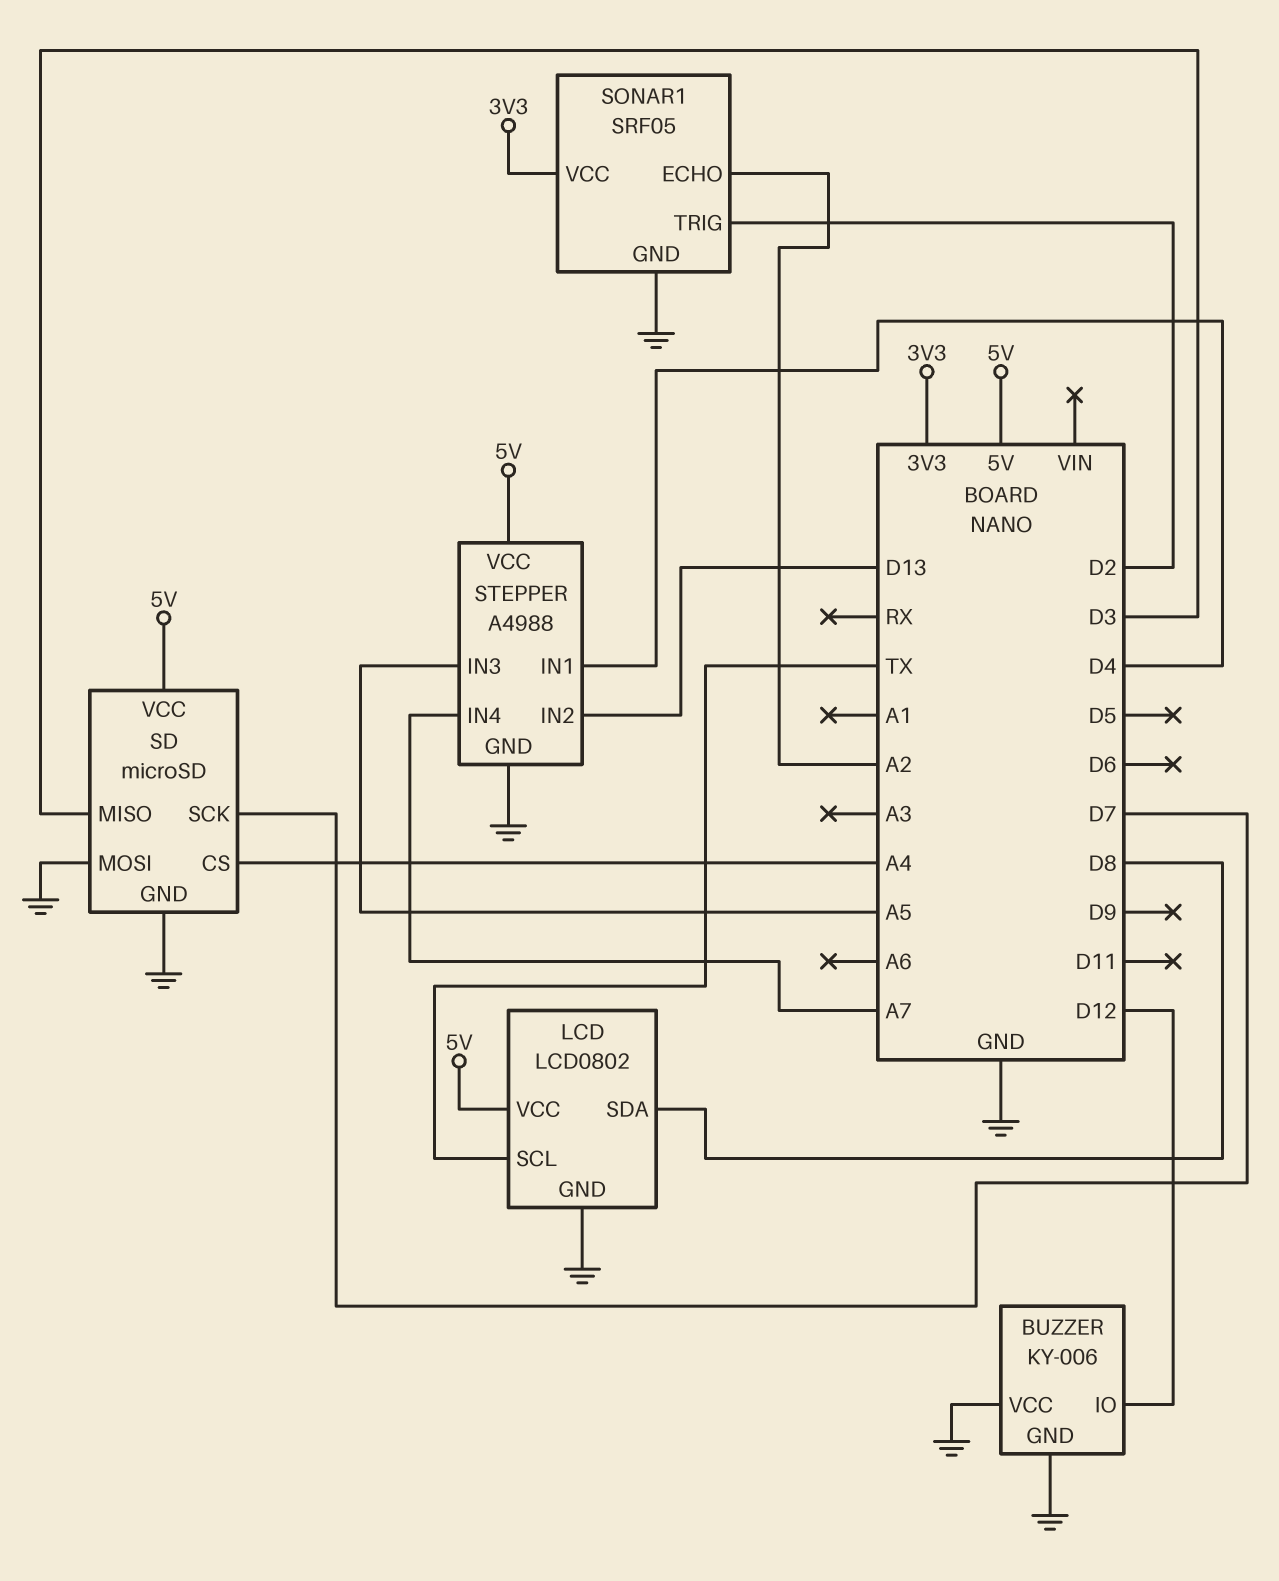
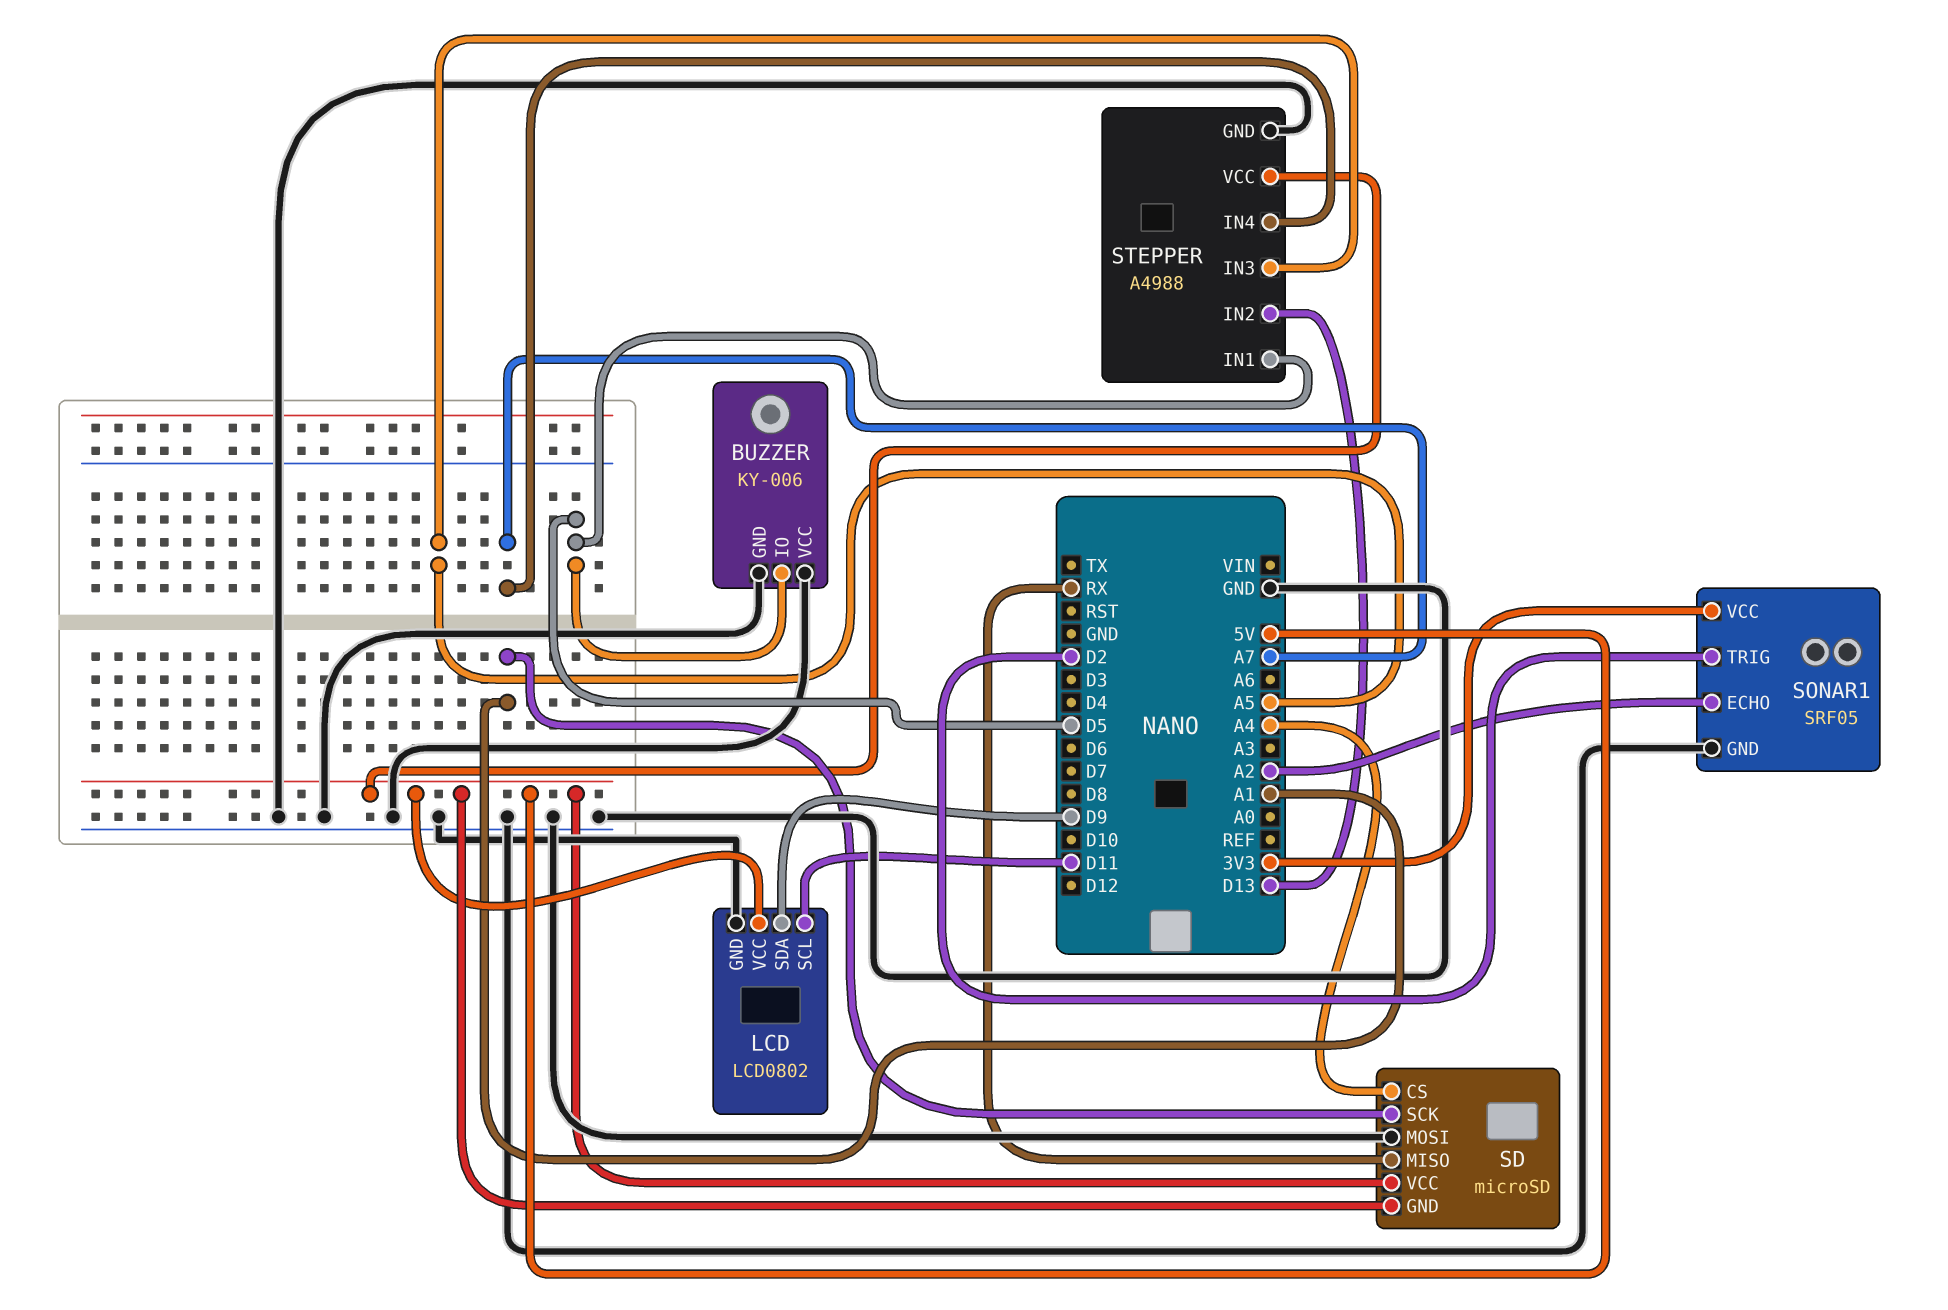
BUZZER pin IO: D12 -> D5
LCD pin SCL: TX -> D11
LCD pin SDA: D8 -> D9
SD pin GND: GND -> 5V
SD pin MISO: D3 -> RX
SD pin SCK: D7 -> A1
STEPPER pin IN1: D4 -> D5

